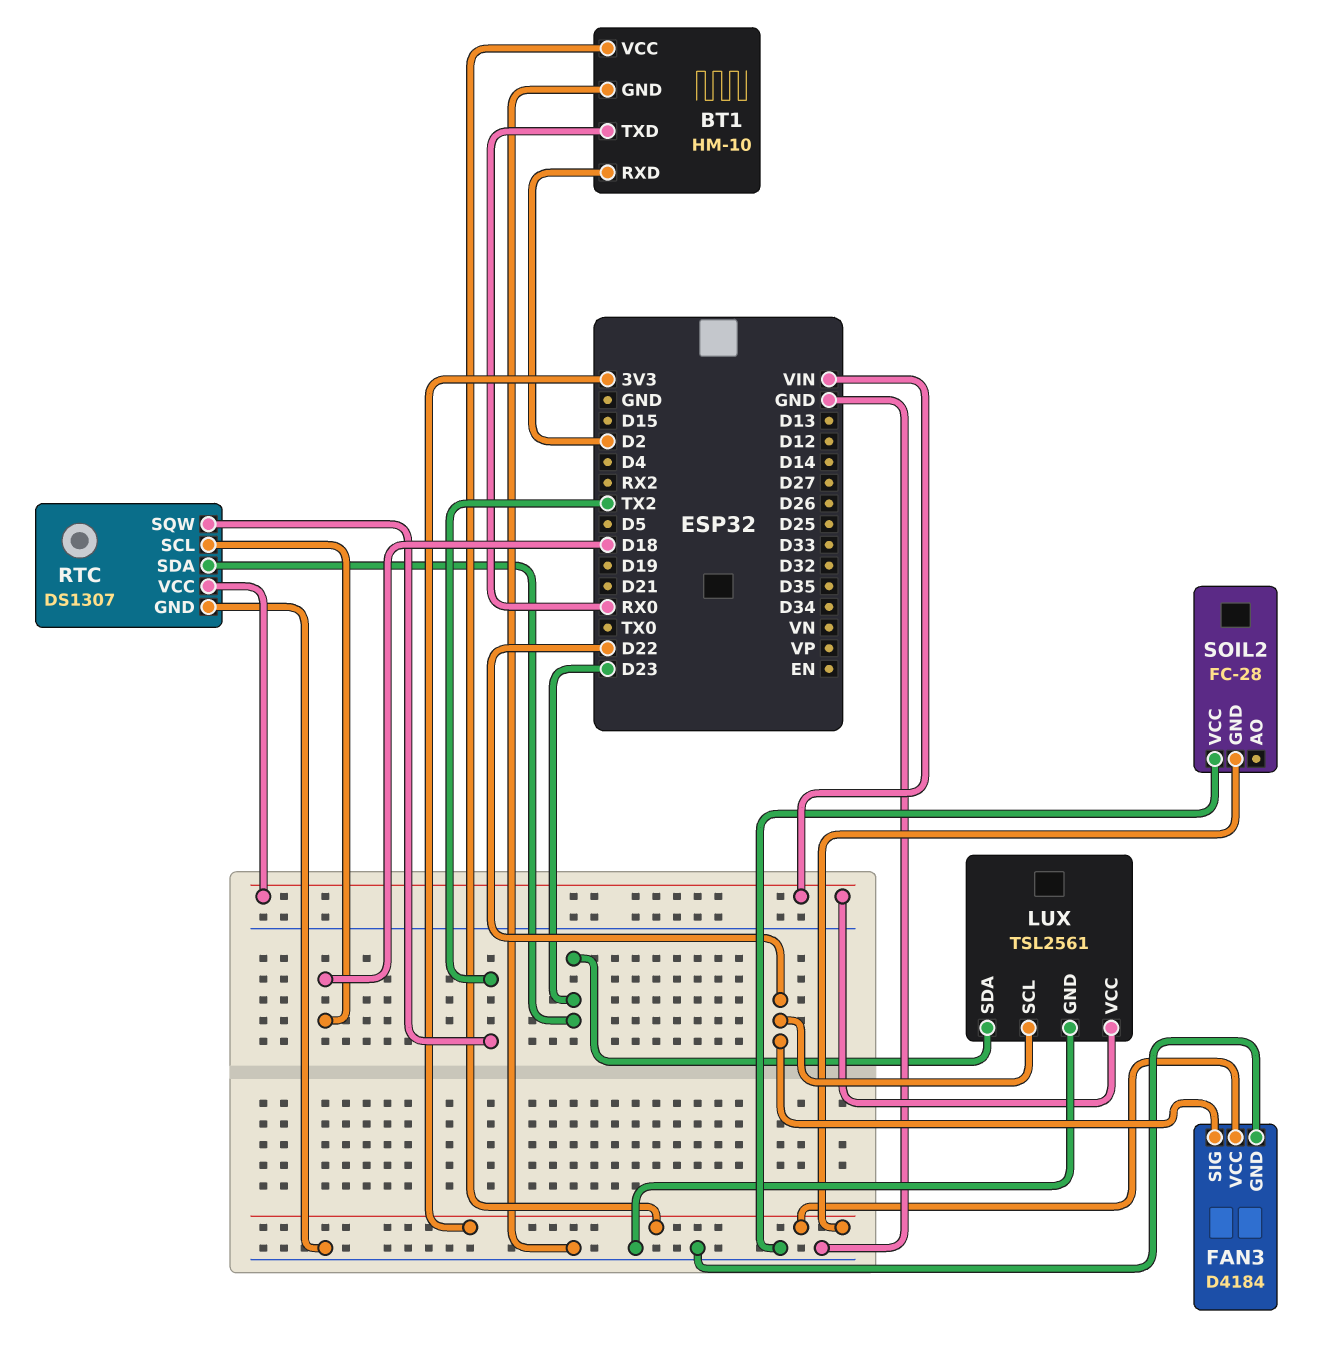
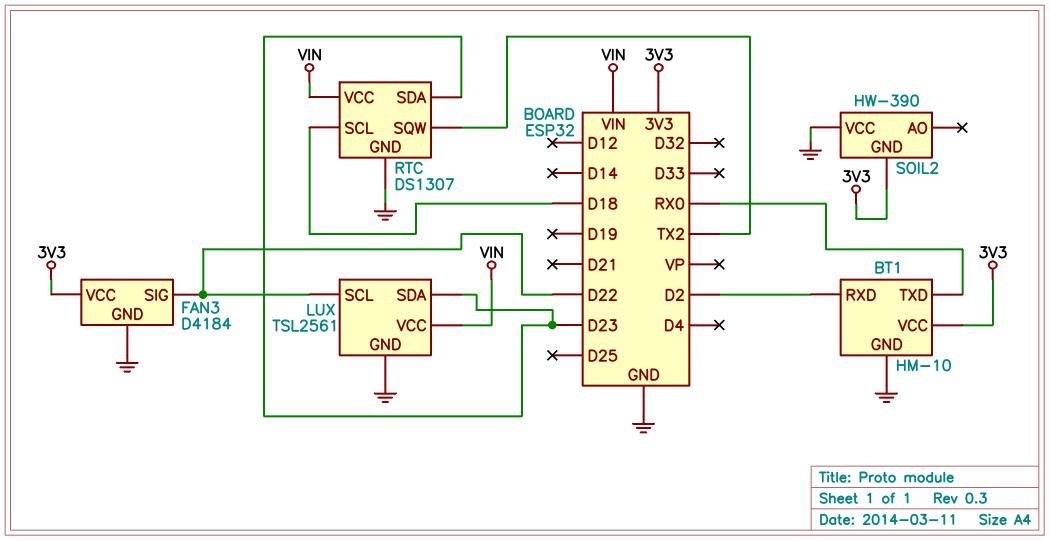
SOIL2: FC-28 -> HW-390

